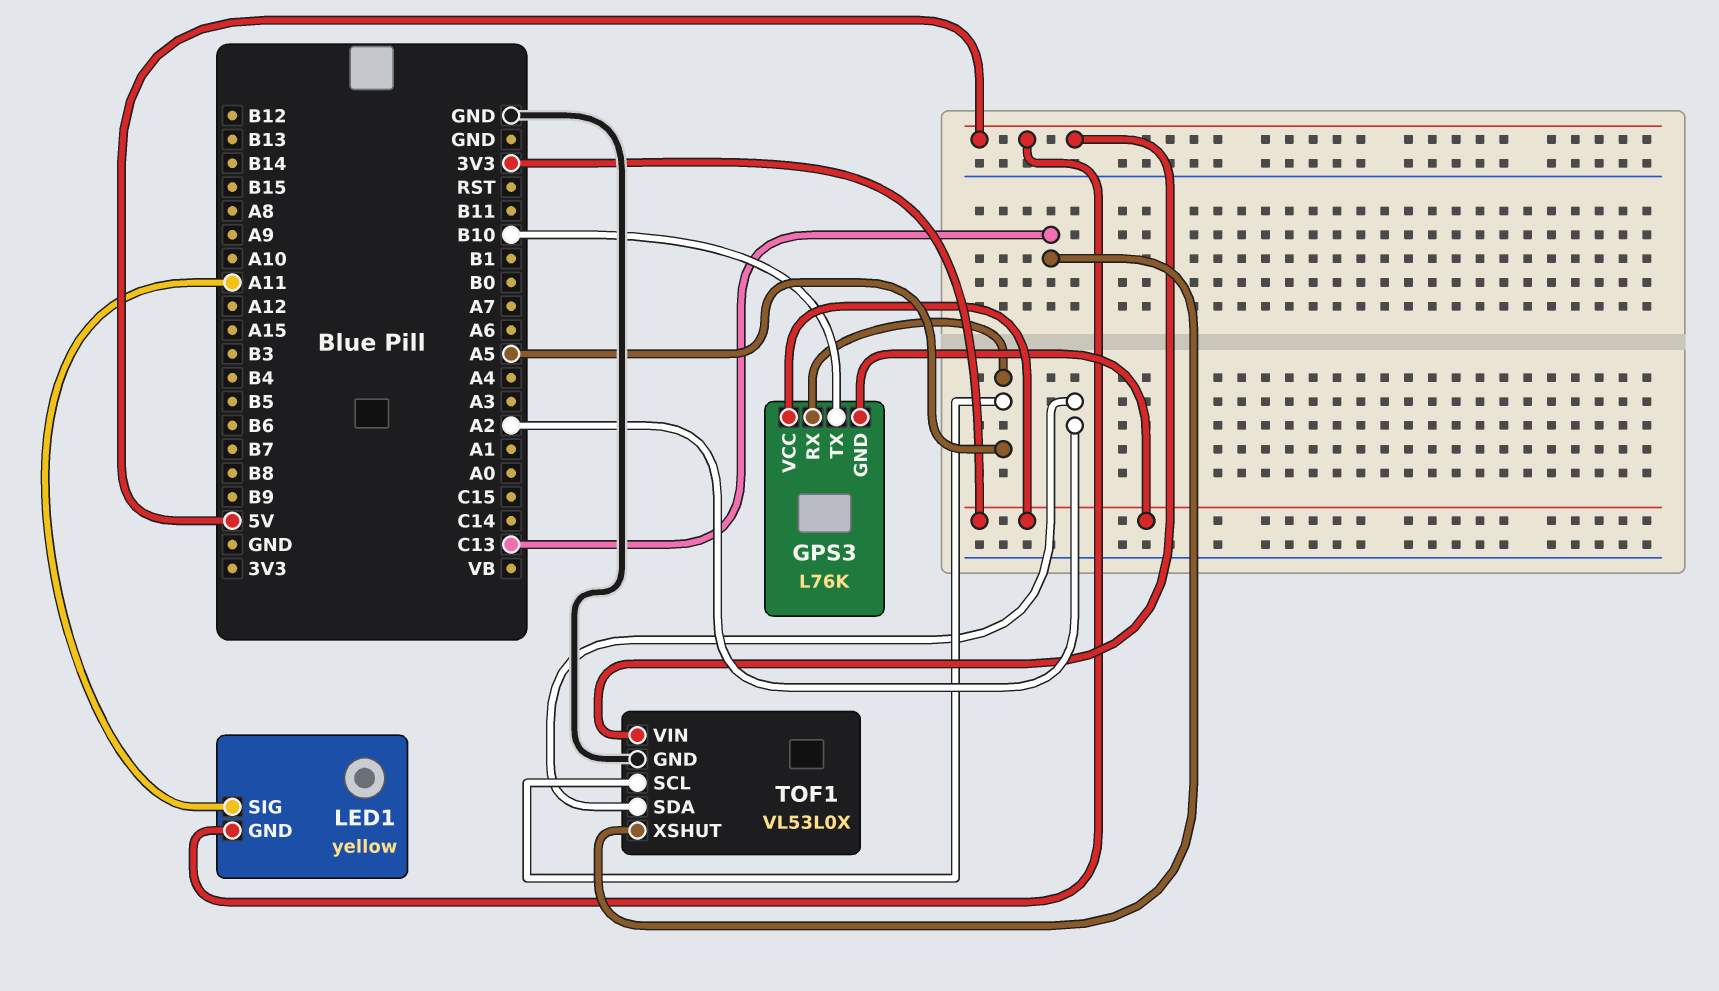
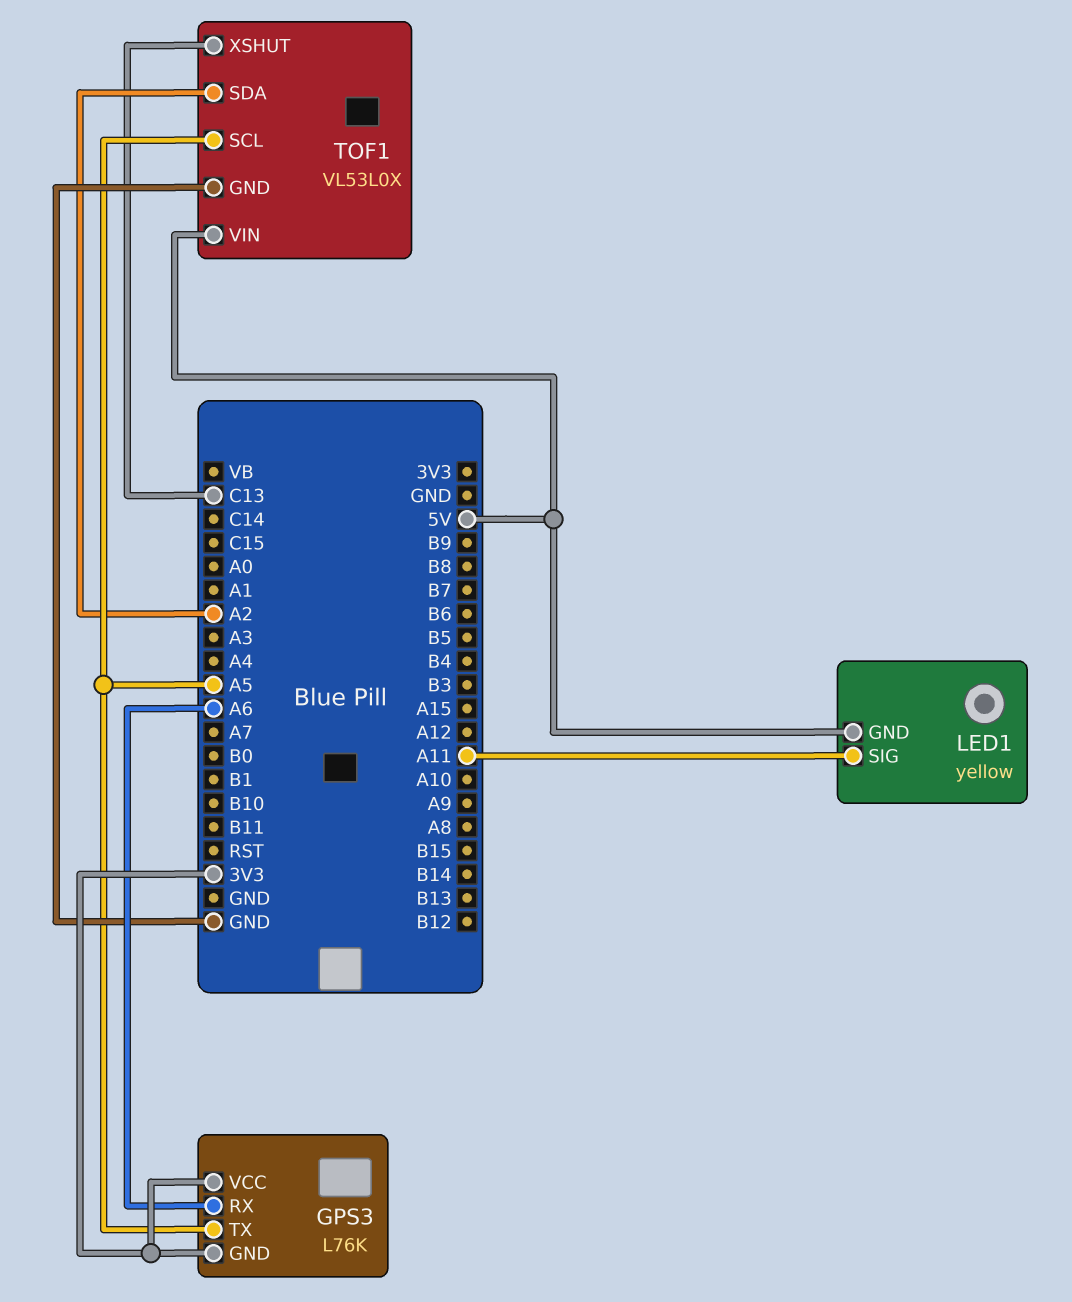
GPS3 pin RX: A5 -> A6
GPS3 pin TX: B10 -> A5

